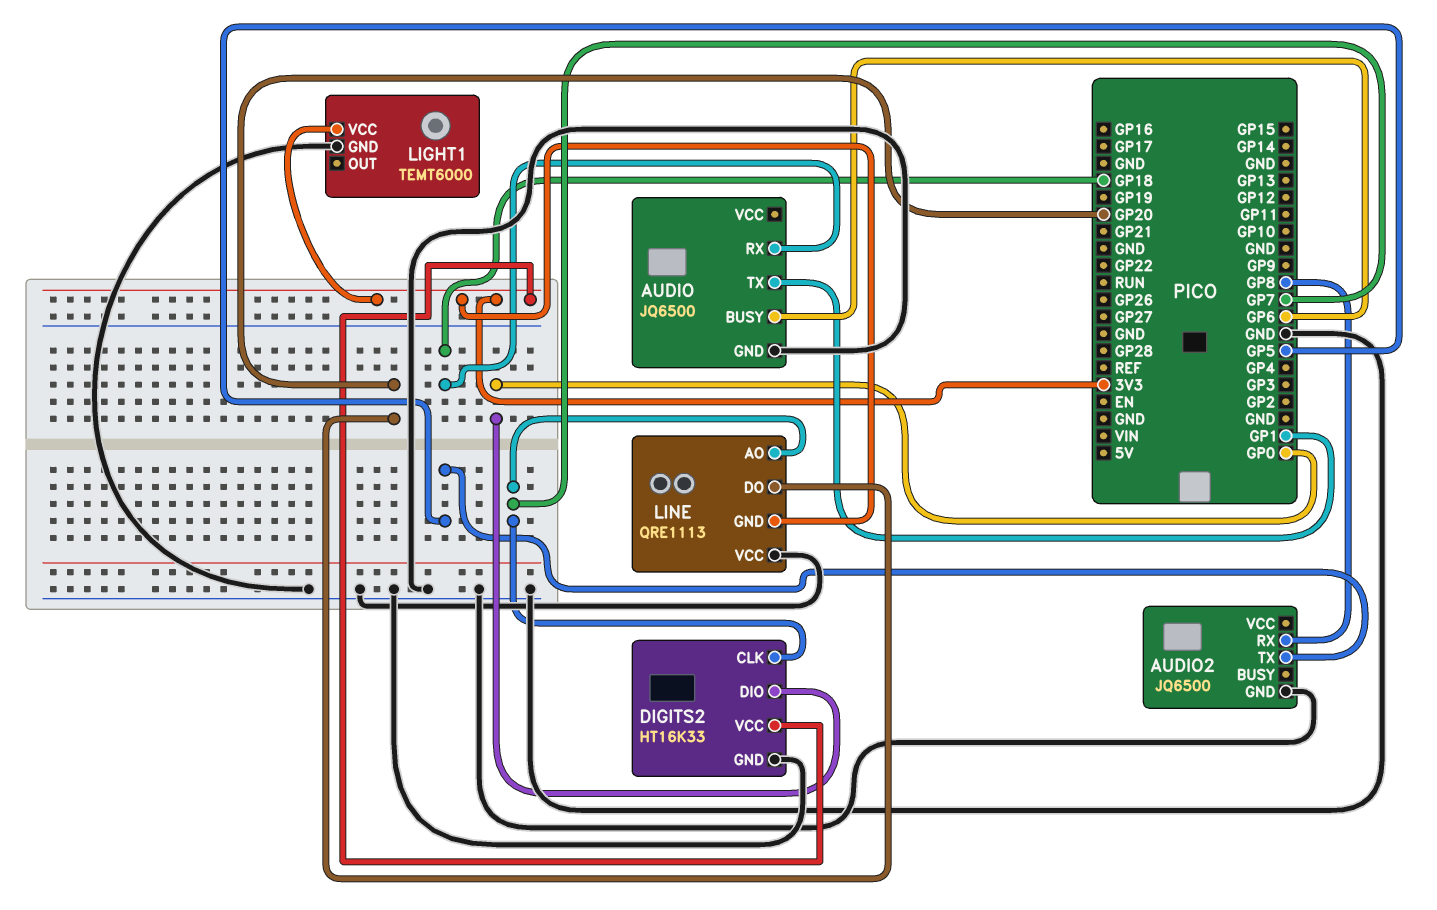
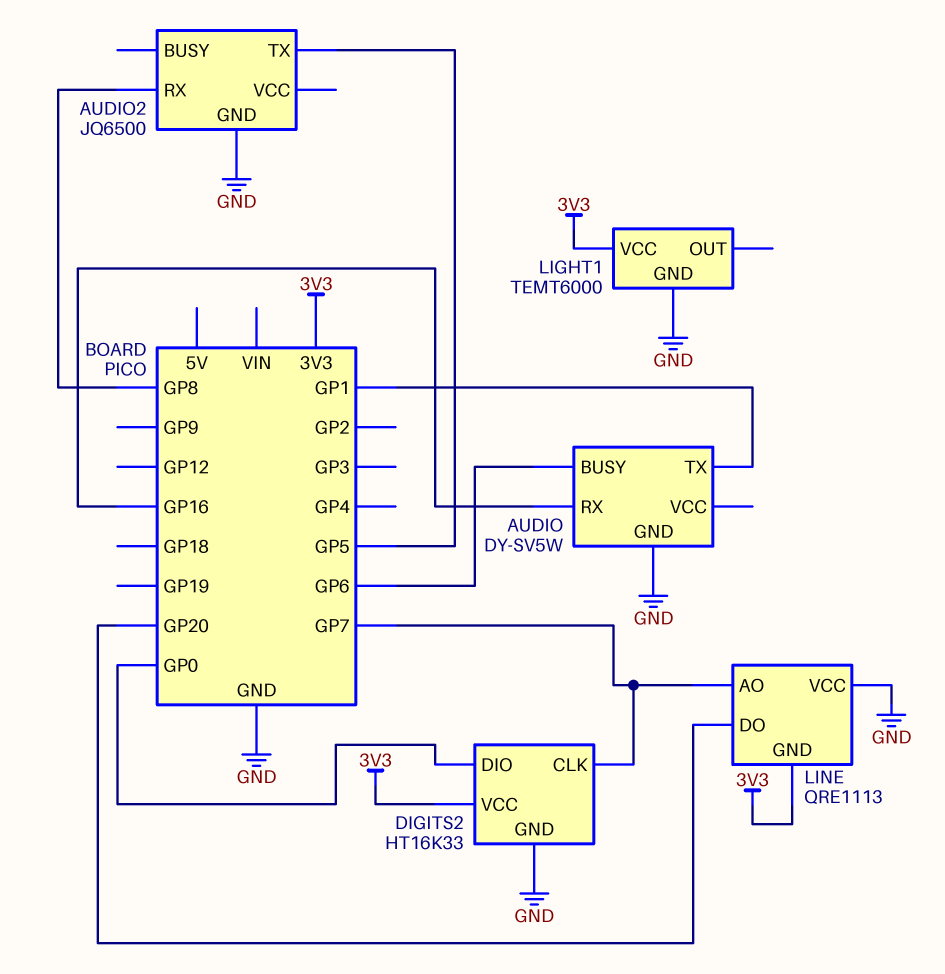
AUDIO: JQ6500 -> DY-SV5W
AUDIO pin RX: GP18 -> GP16

